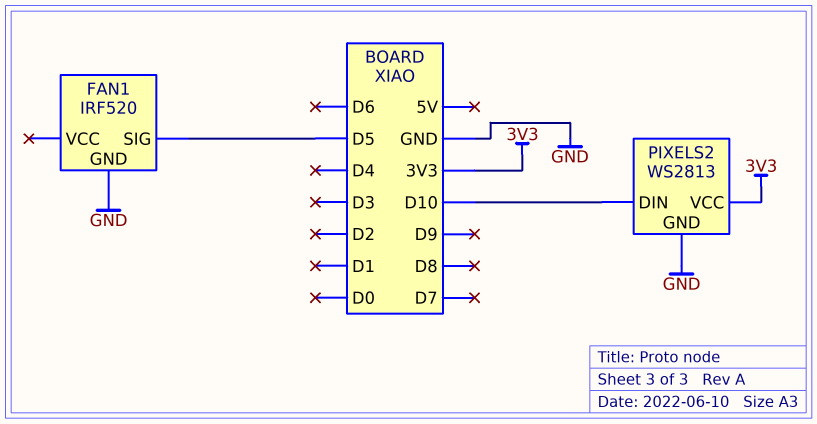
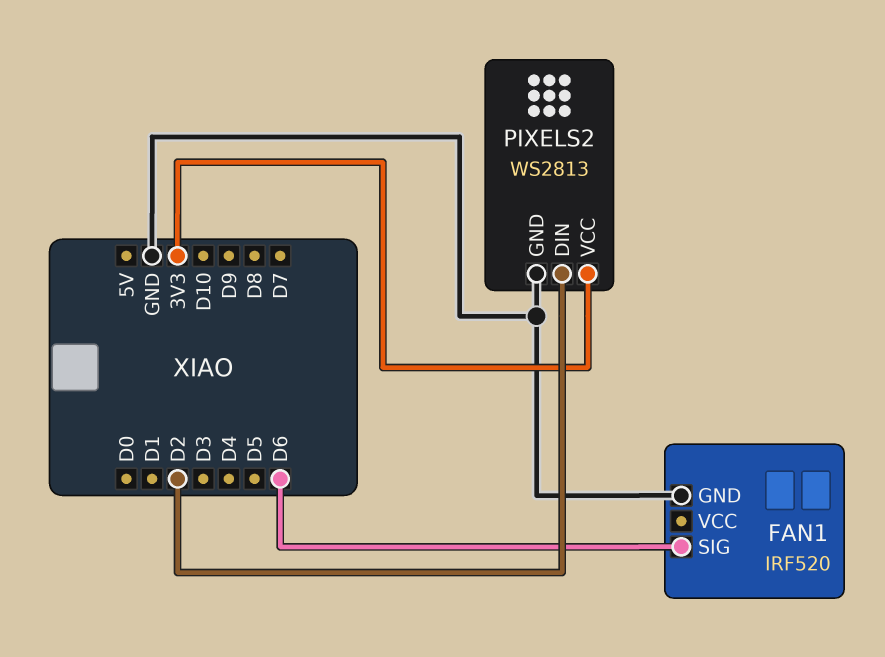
FAN1 pin SIG: D5 -> D6
PIXELS2 pin DIN: D10 -> D2

